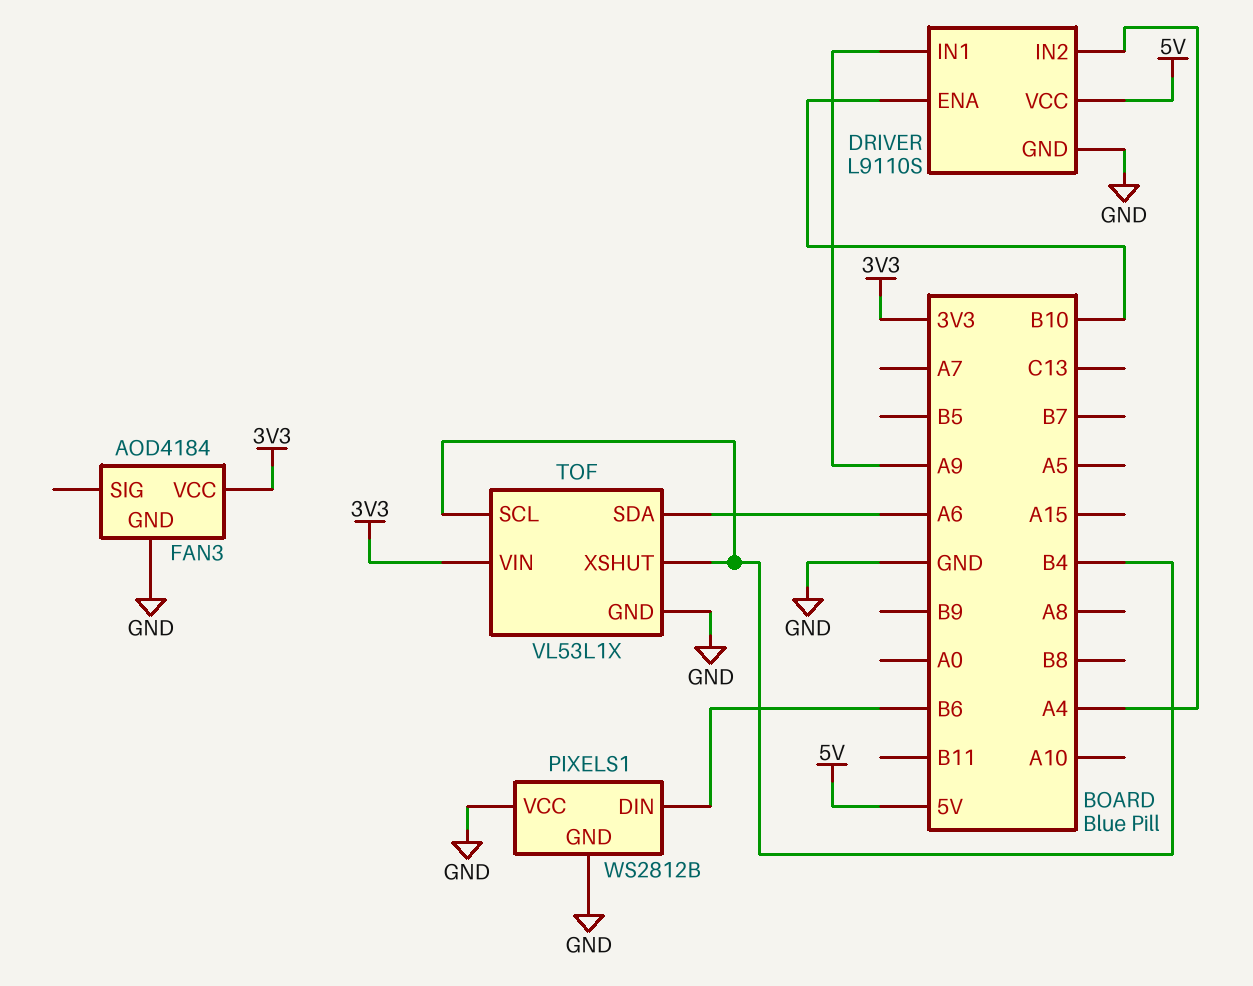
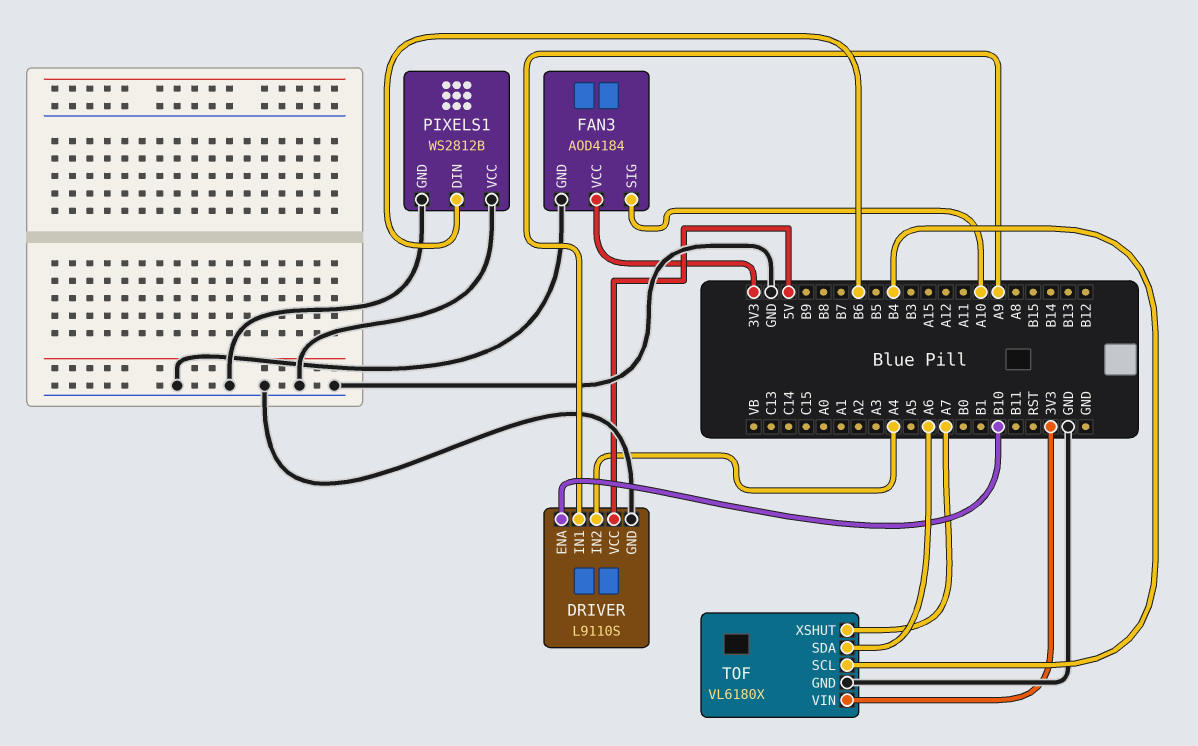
FAN3 pin SIG: none -> A10
TOF: VL53L1X -> VL6180X
TOF pin XSHUT: B4 -> A7

